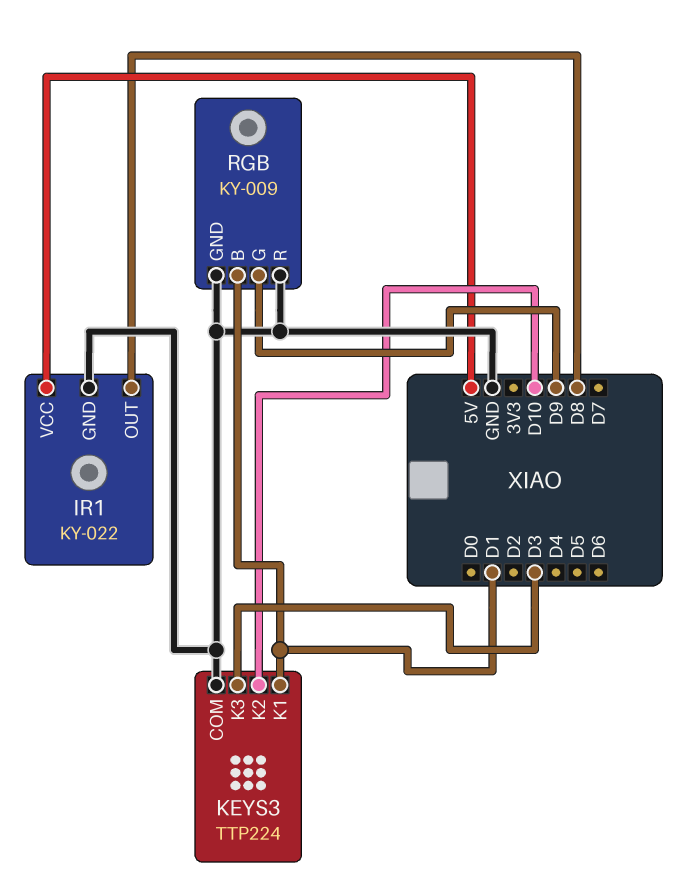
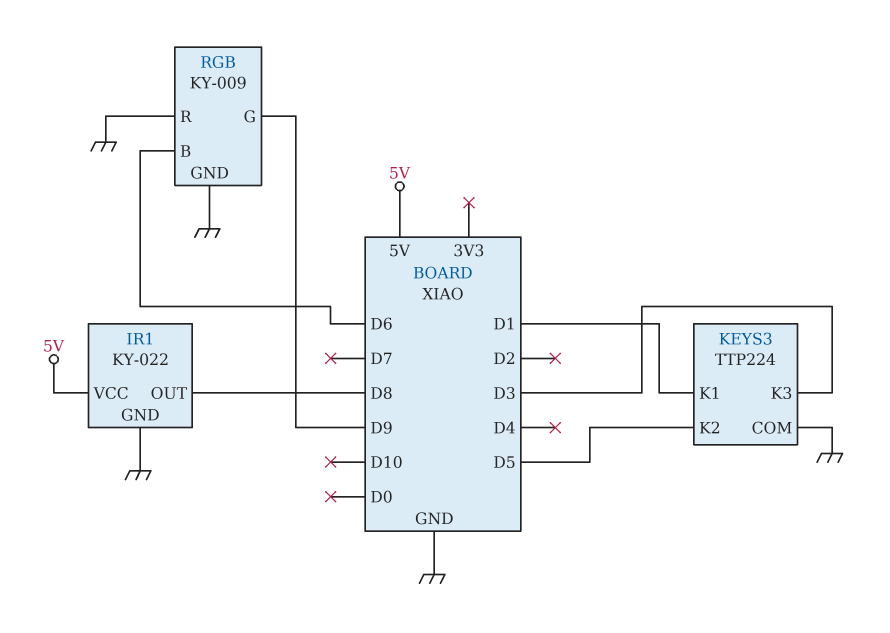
KEYS3 pin K2: D10 -> D5
RGB pin B: D1 -> D6

